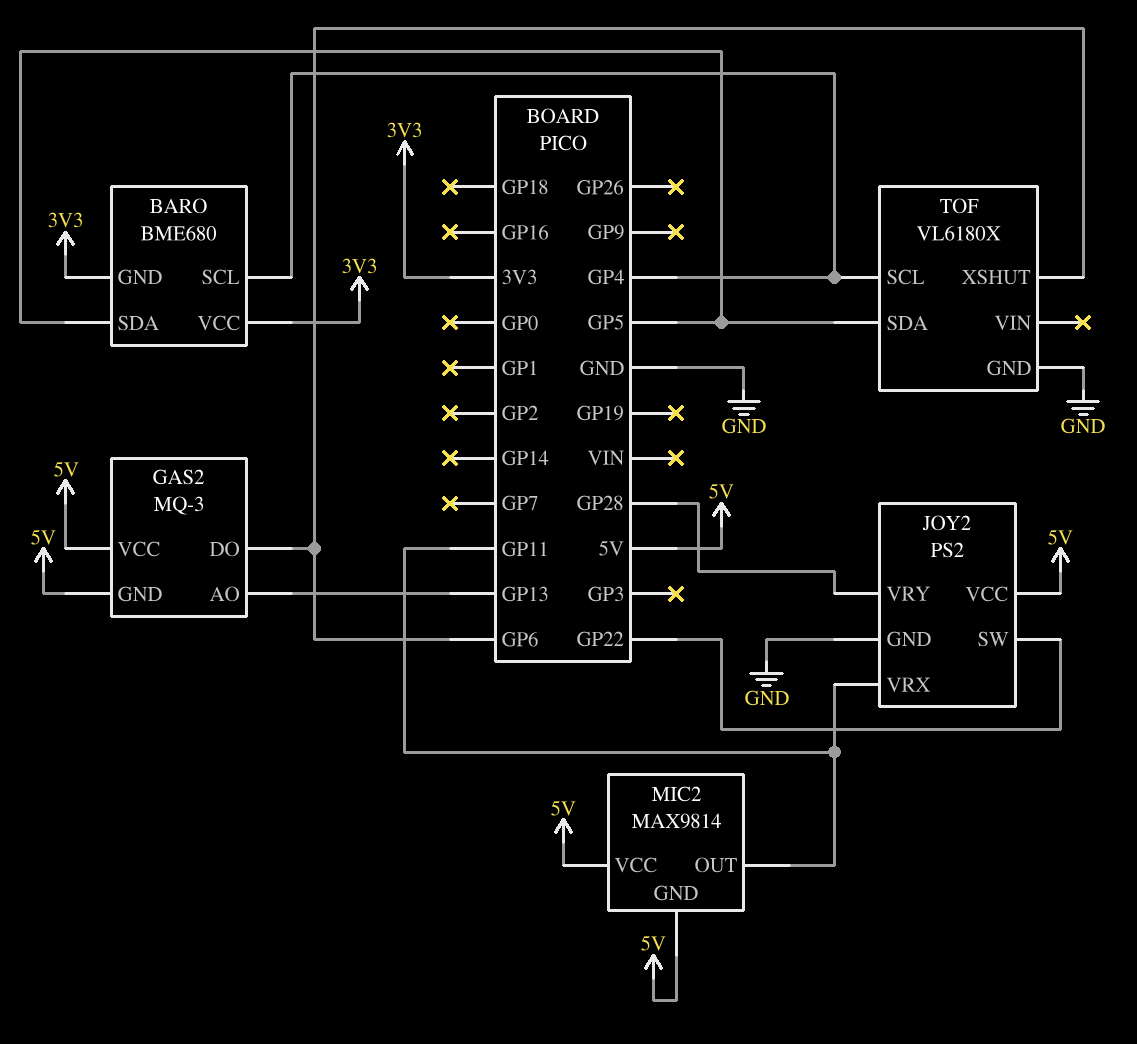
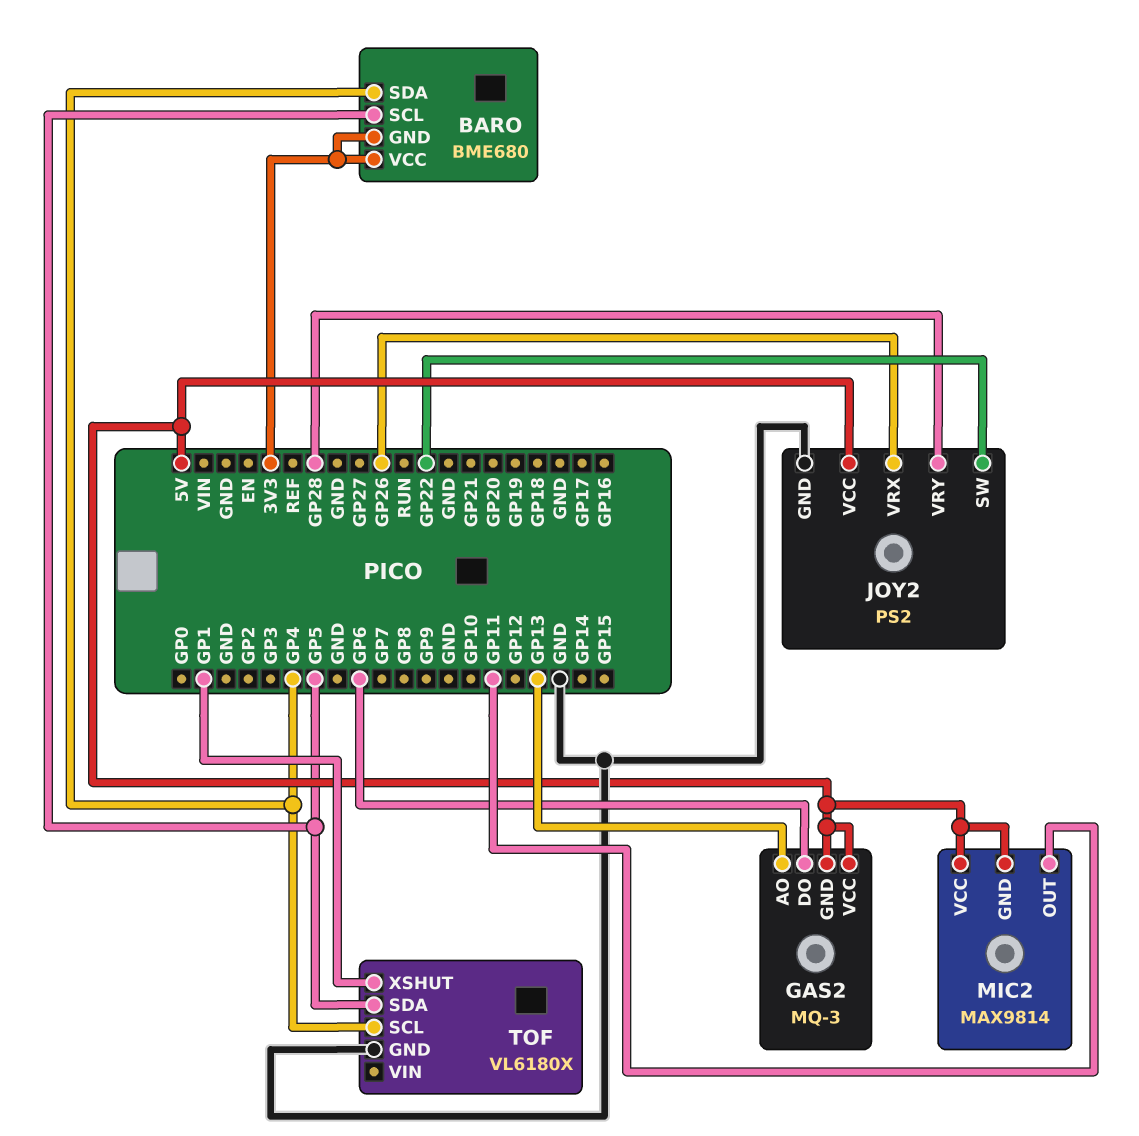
BARO pin SCL: GP4 -> GP5
BARO pin SDA: GP5 -> GP4
JOY2 pin VRX: GP11 -> GP26
TOF pin XSHUT: GP6 -> GP1

